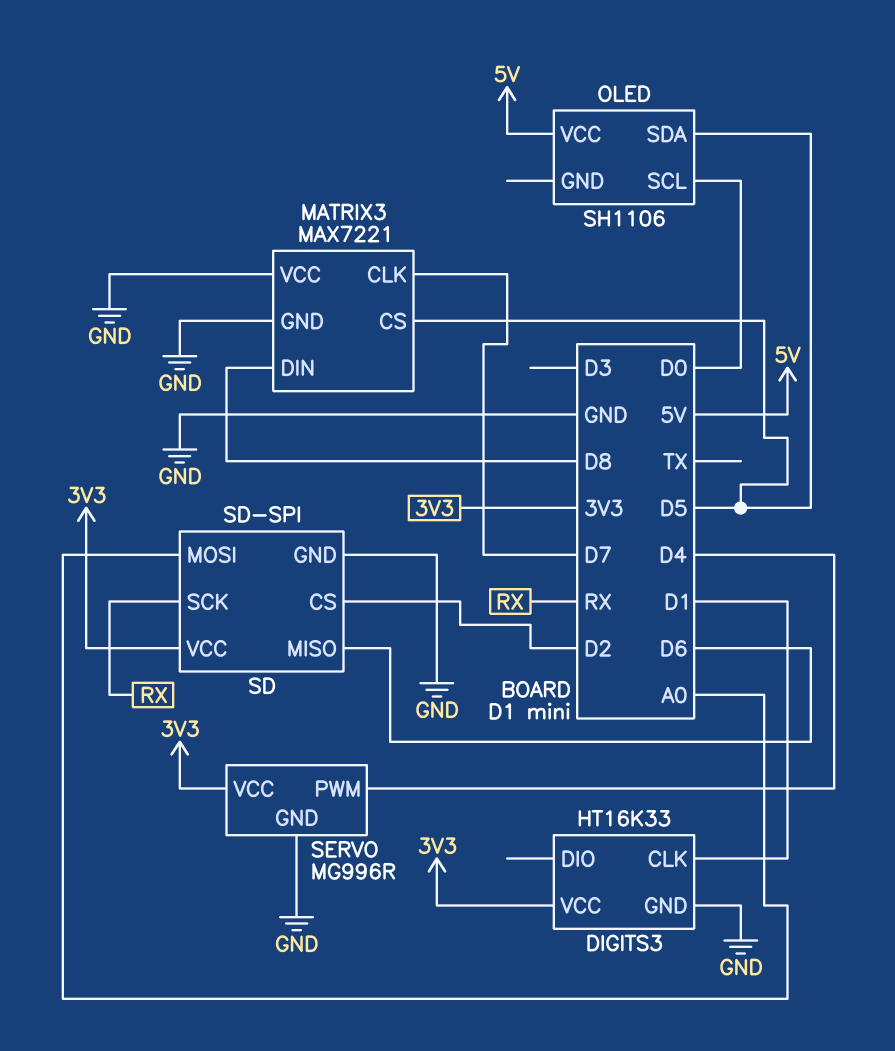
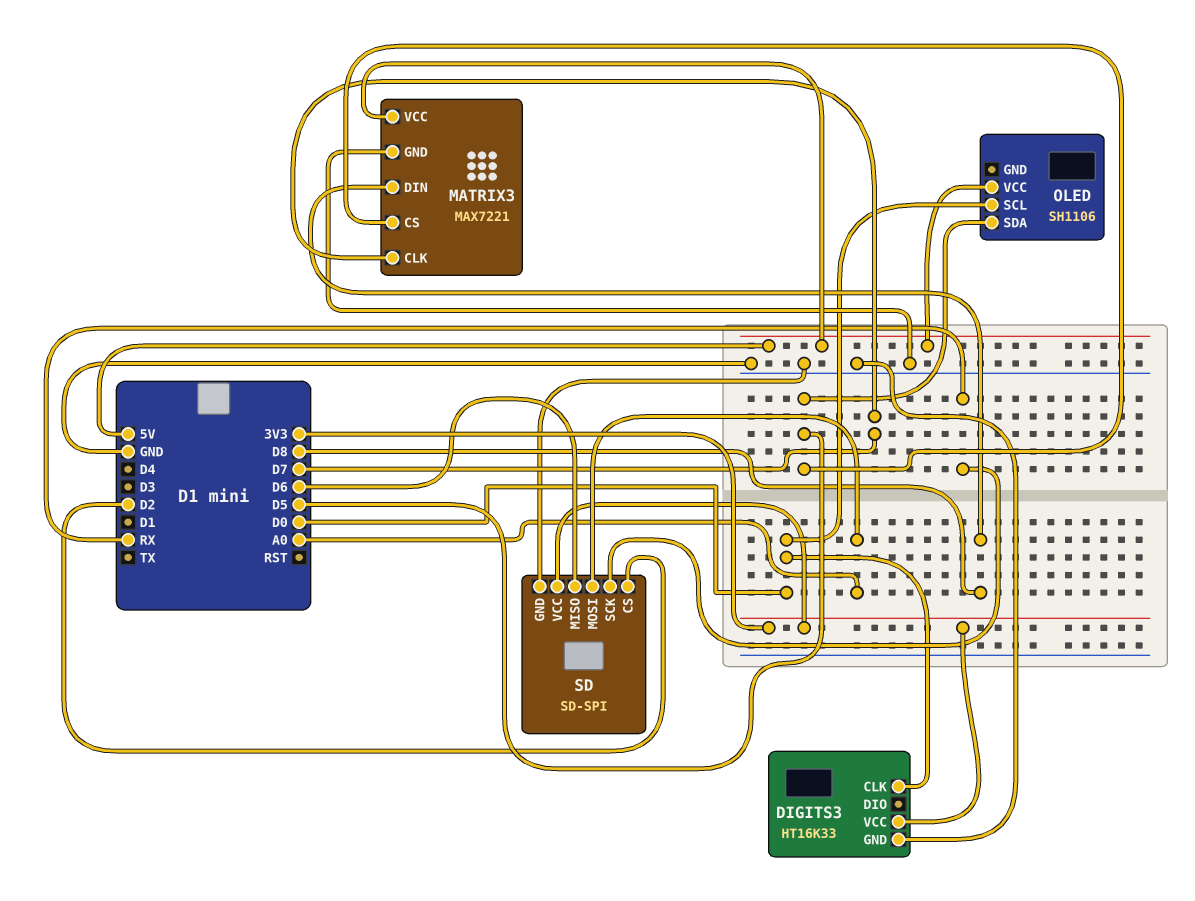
DIGITS3 pin CLK: D1 -> D0
MATRIX3 pin VCC: GND -> 5V
SERVO: MG996R -> none
SERVO pin GND: GND -> none
SERVO pin PWM: D4 -> none
SERVO pin VCC: 3V3 -> none

